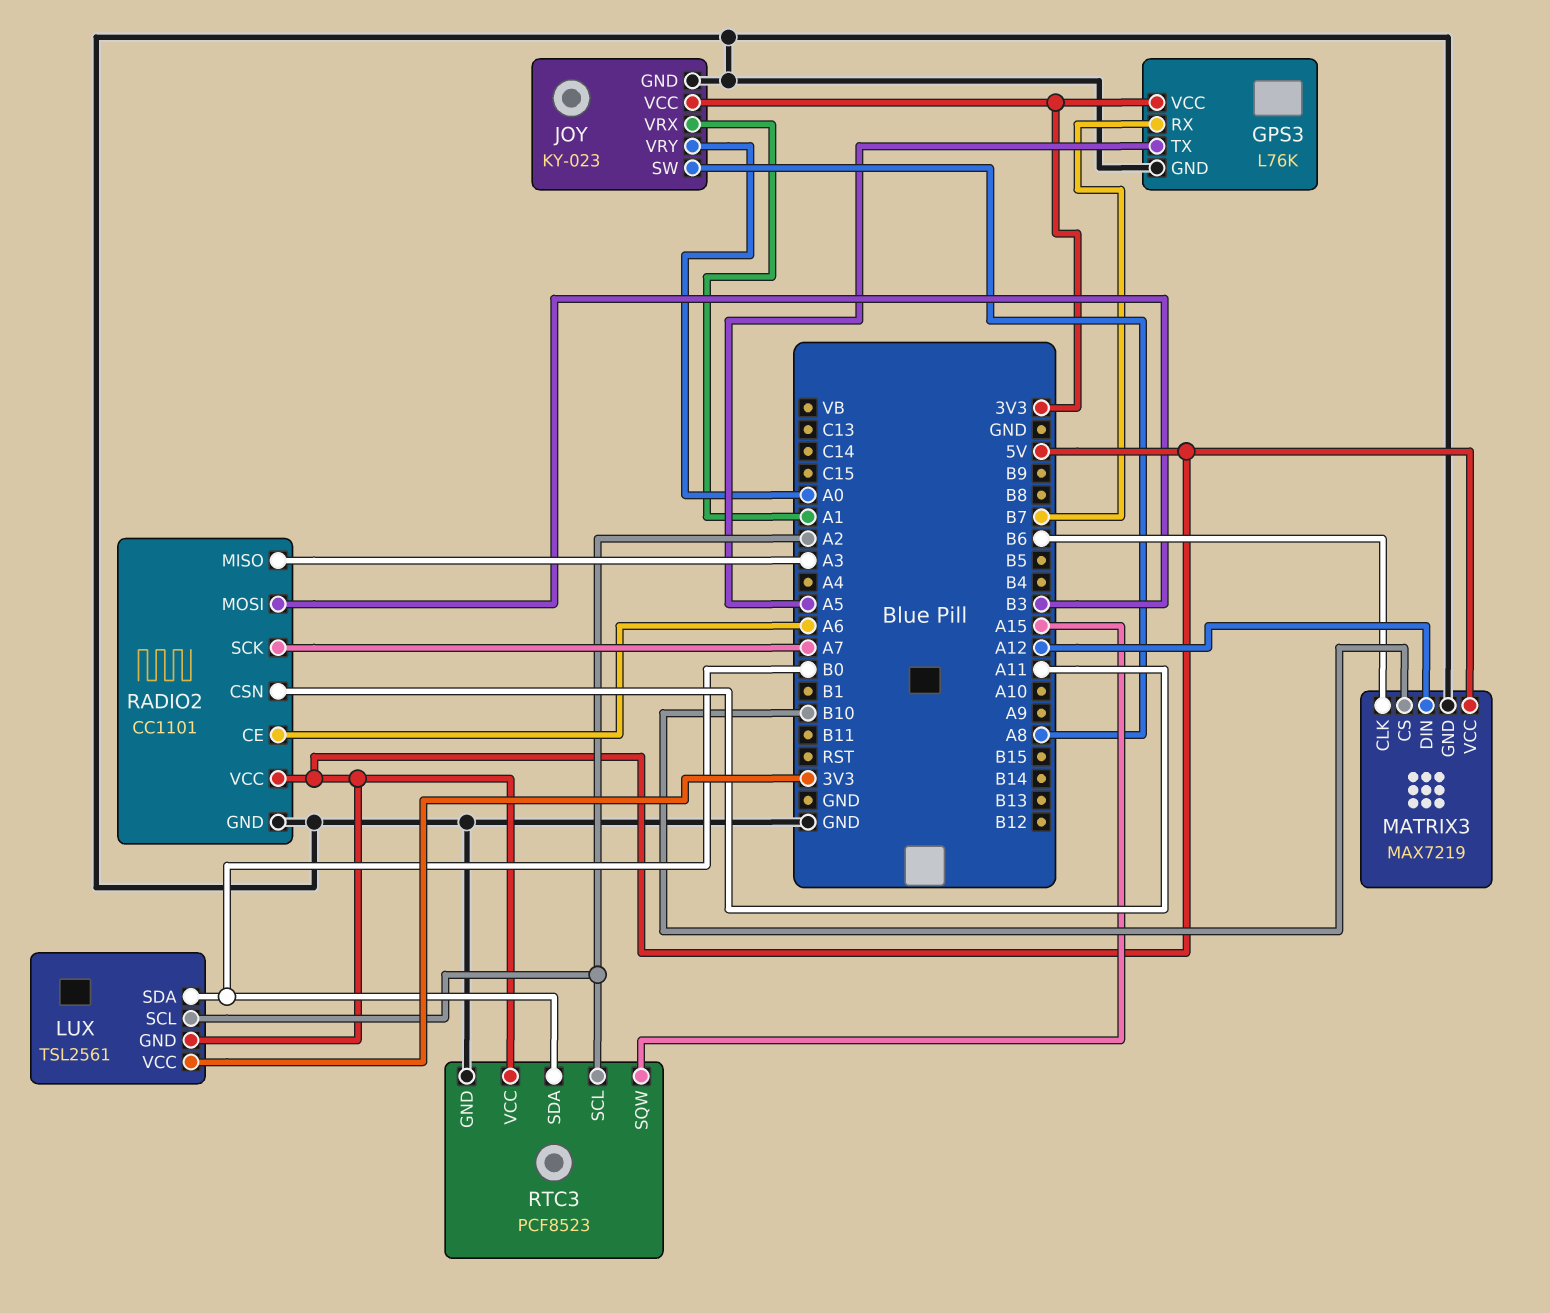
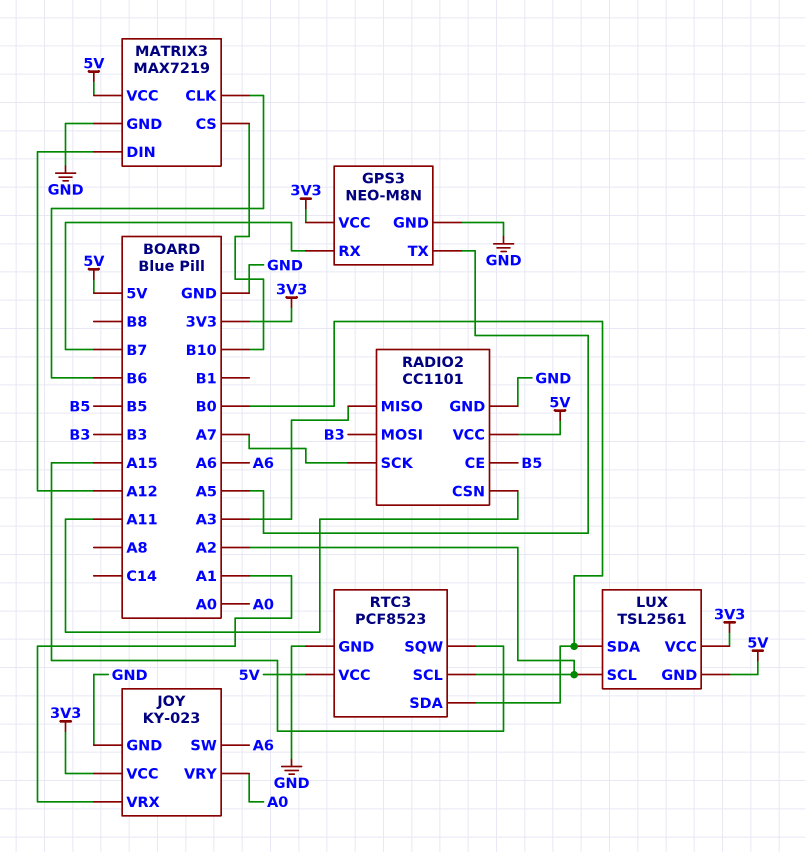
GPS3: L76K -> NEO-M8N
JOY pin SW: A8 -> A6
RADIO2 pin CE: A6 -> B5

